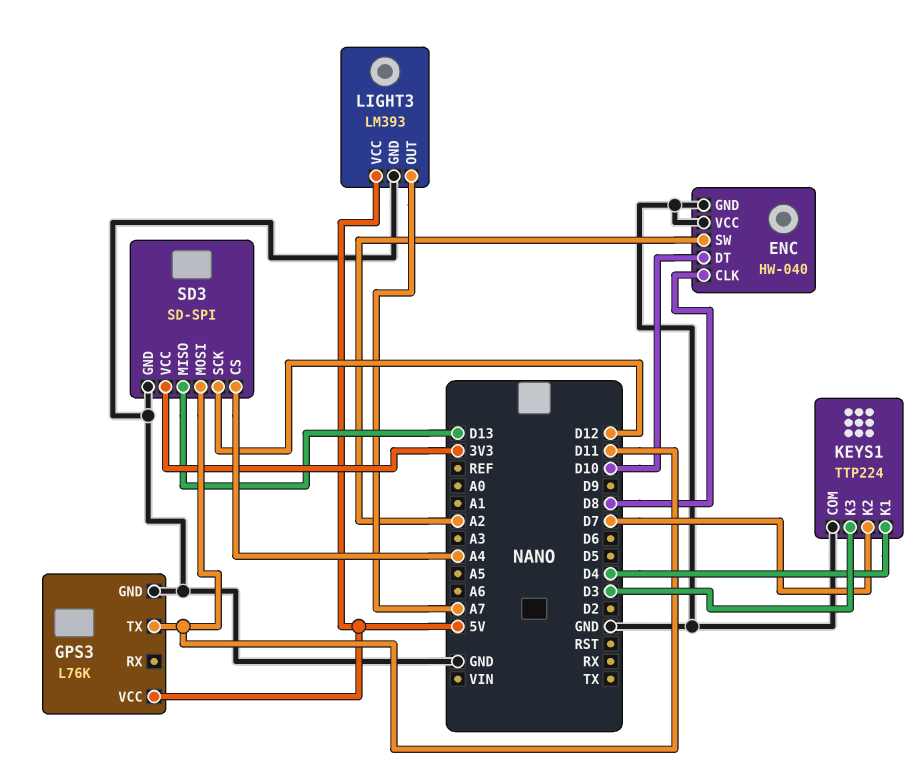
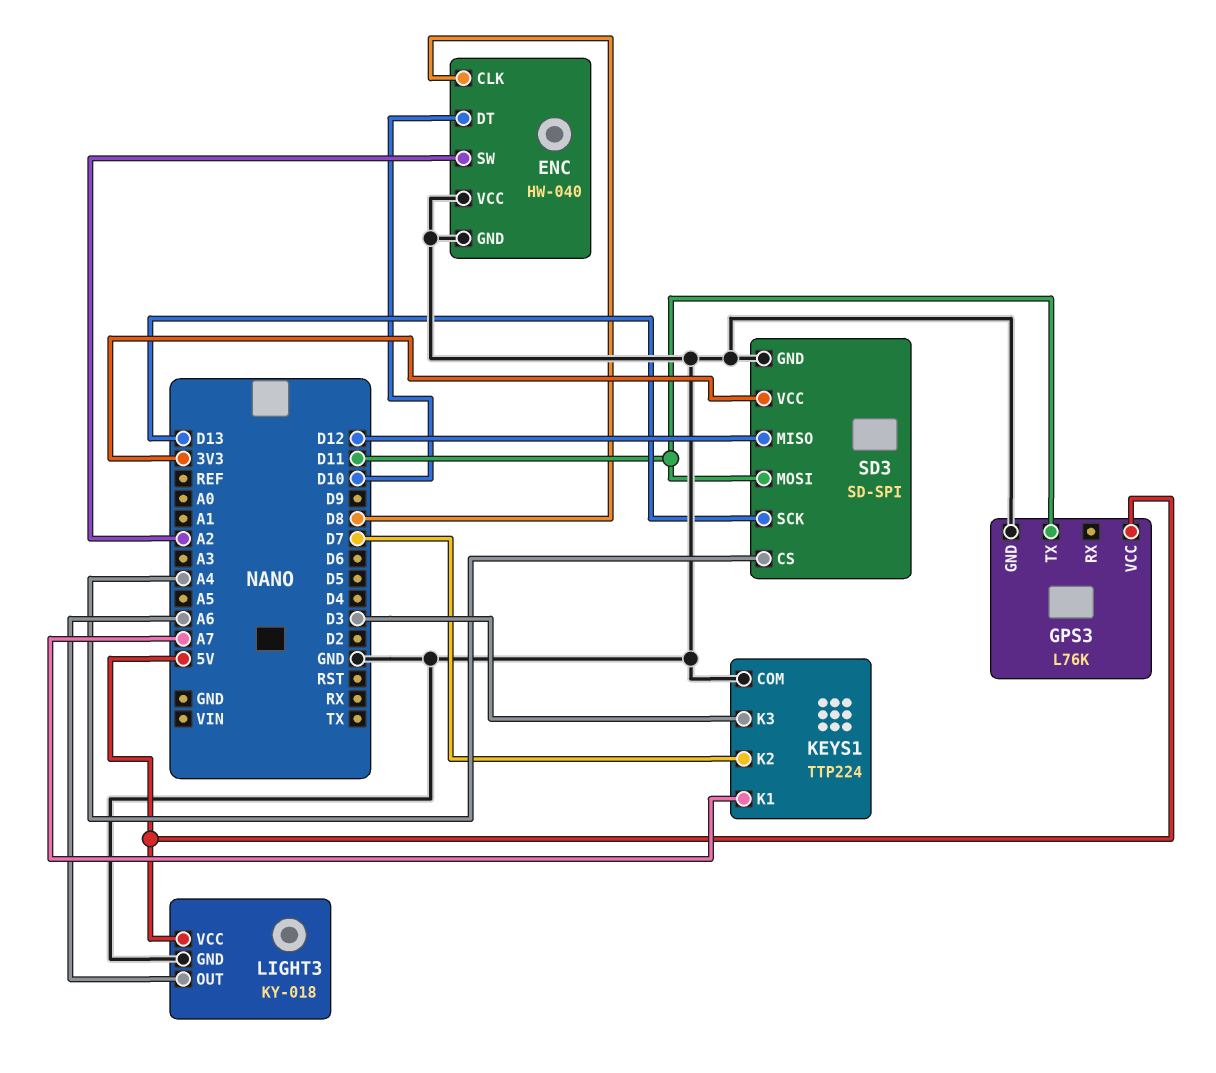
KEYS1 pin K1: D4 -> A7
LIGHT3: LM393 -> KY-018
LIGHT3 pin OUT: A7 -> A6
SD3 pin MISO: D13 -> D12
SD3 pin SCK: D12 -> D13

